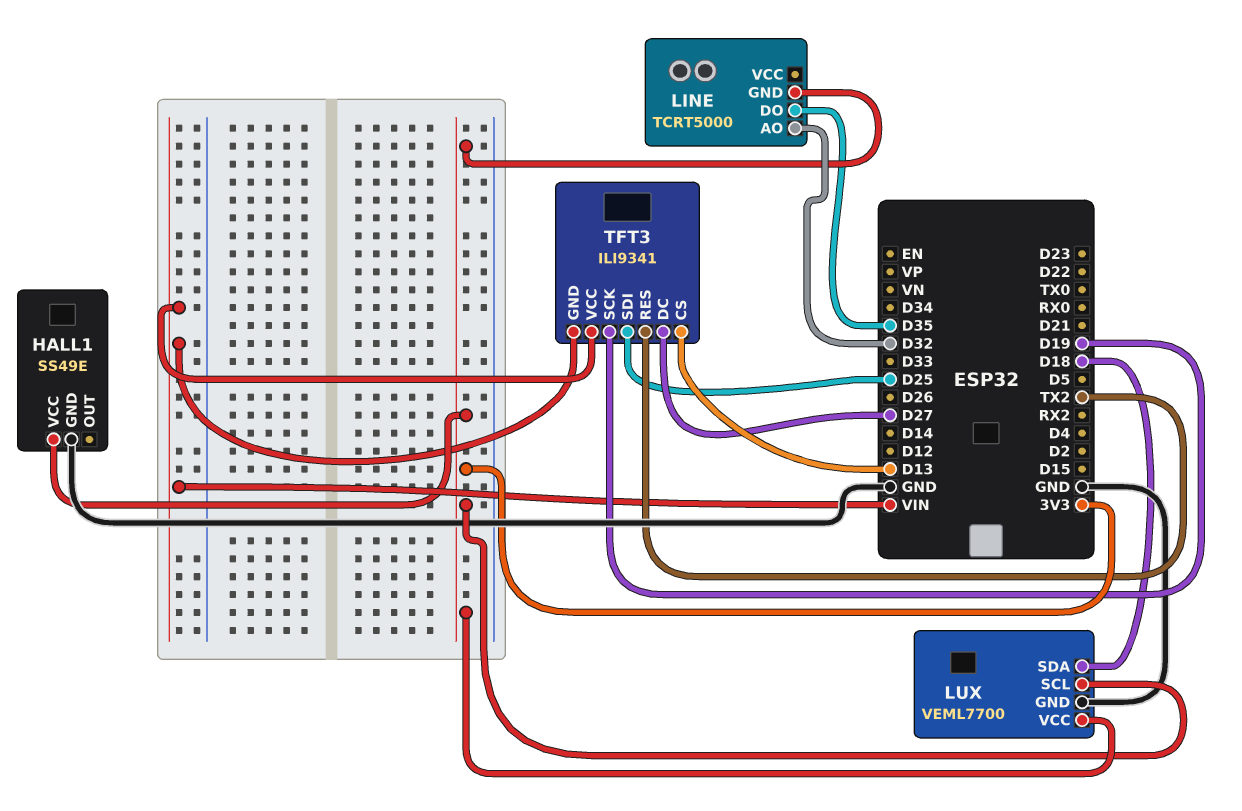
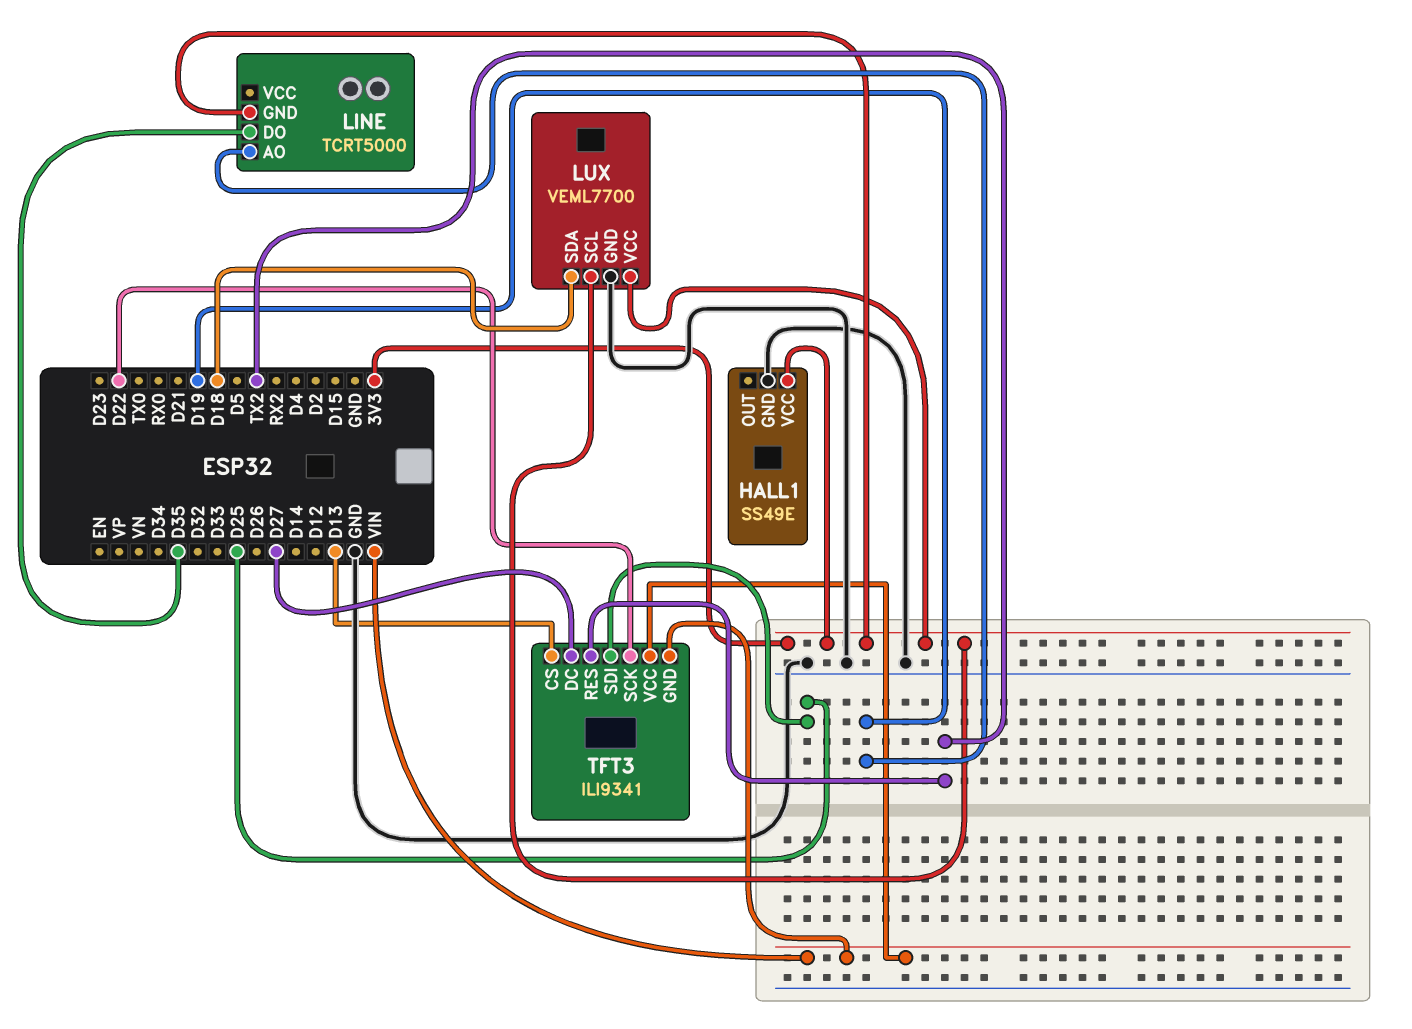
LINE pin AO: D32 -> D19
TFT3 pin SCK: D19 -> D22

